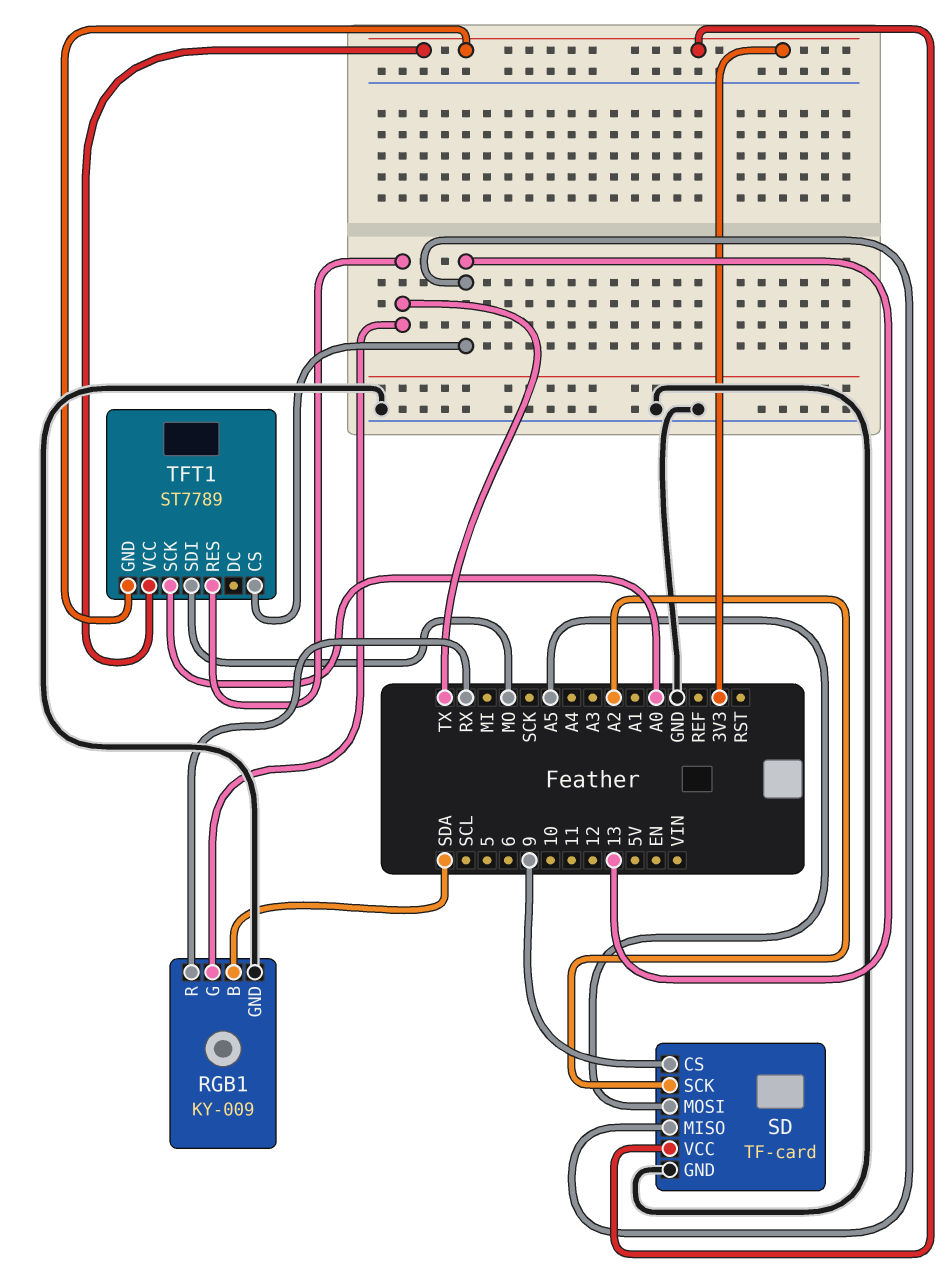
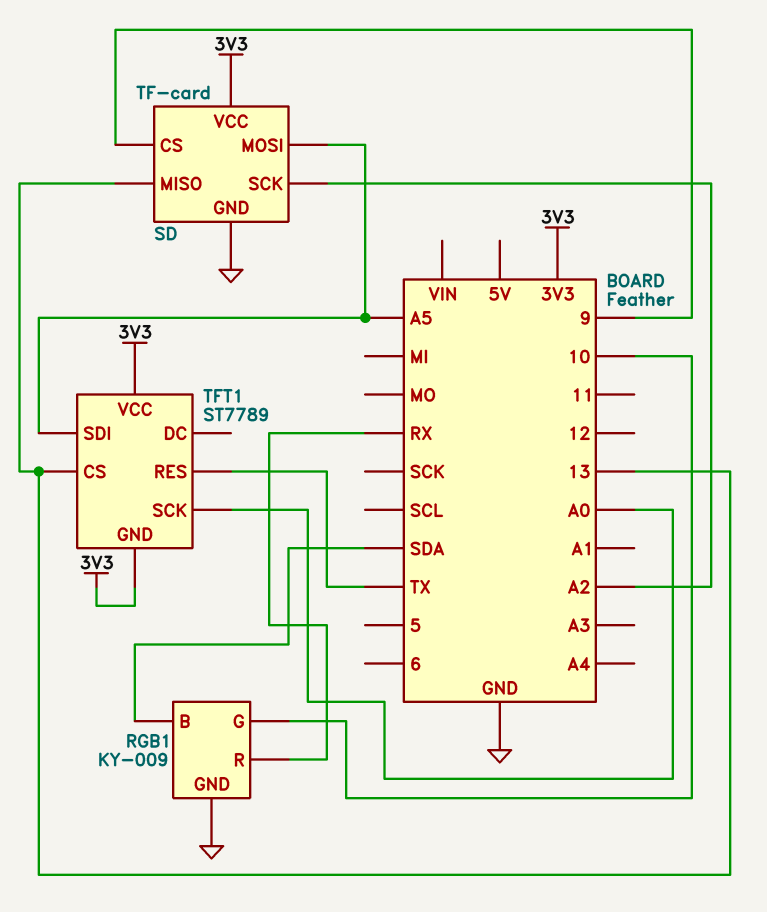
RGB1 pin G: TX -> 10
TFT1 pin SDI: MO -> A5

